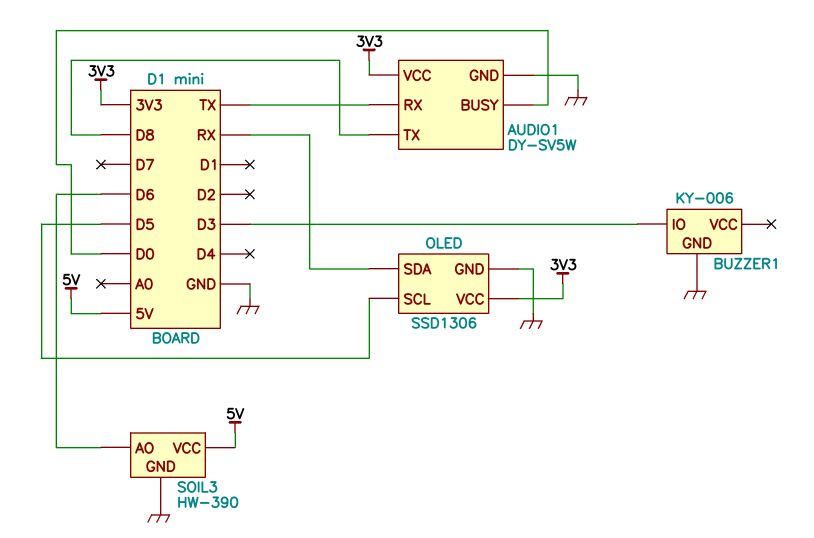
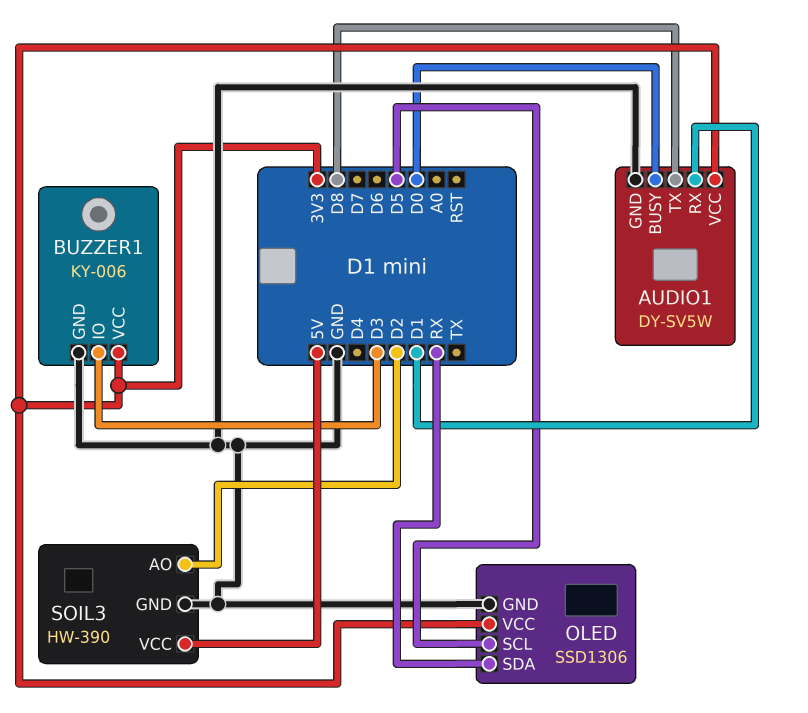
AUDIO1 pin RX: TX -> D1
BUZZER1 pin VCC: none -> 3V3
SOIL3 pin AO: D6 -> D2

